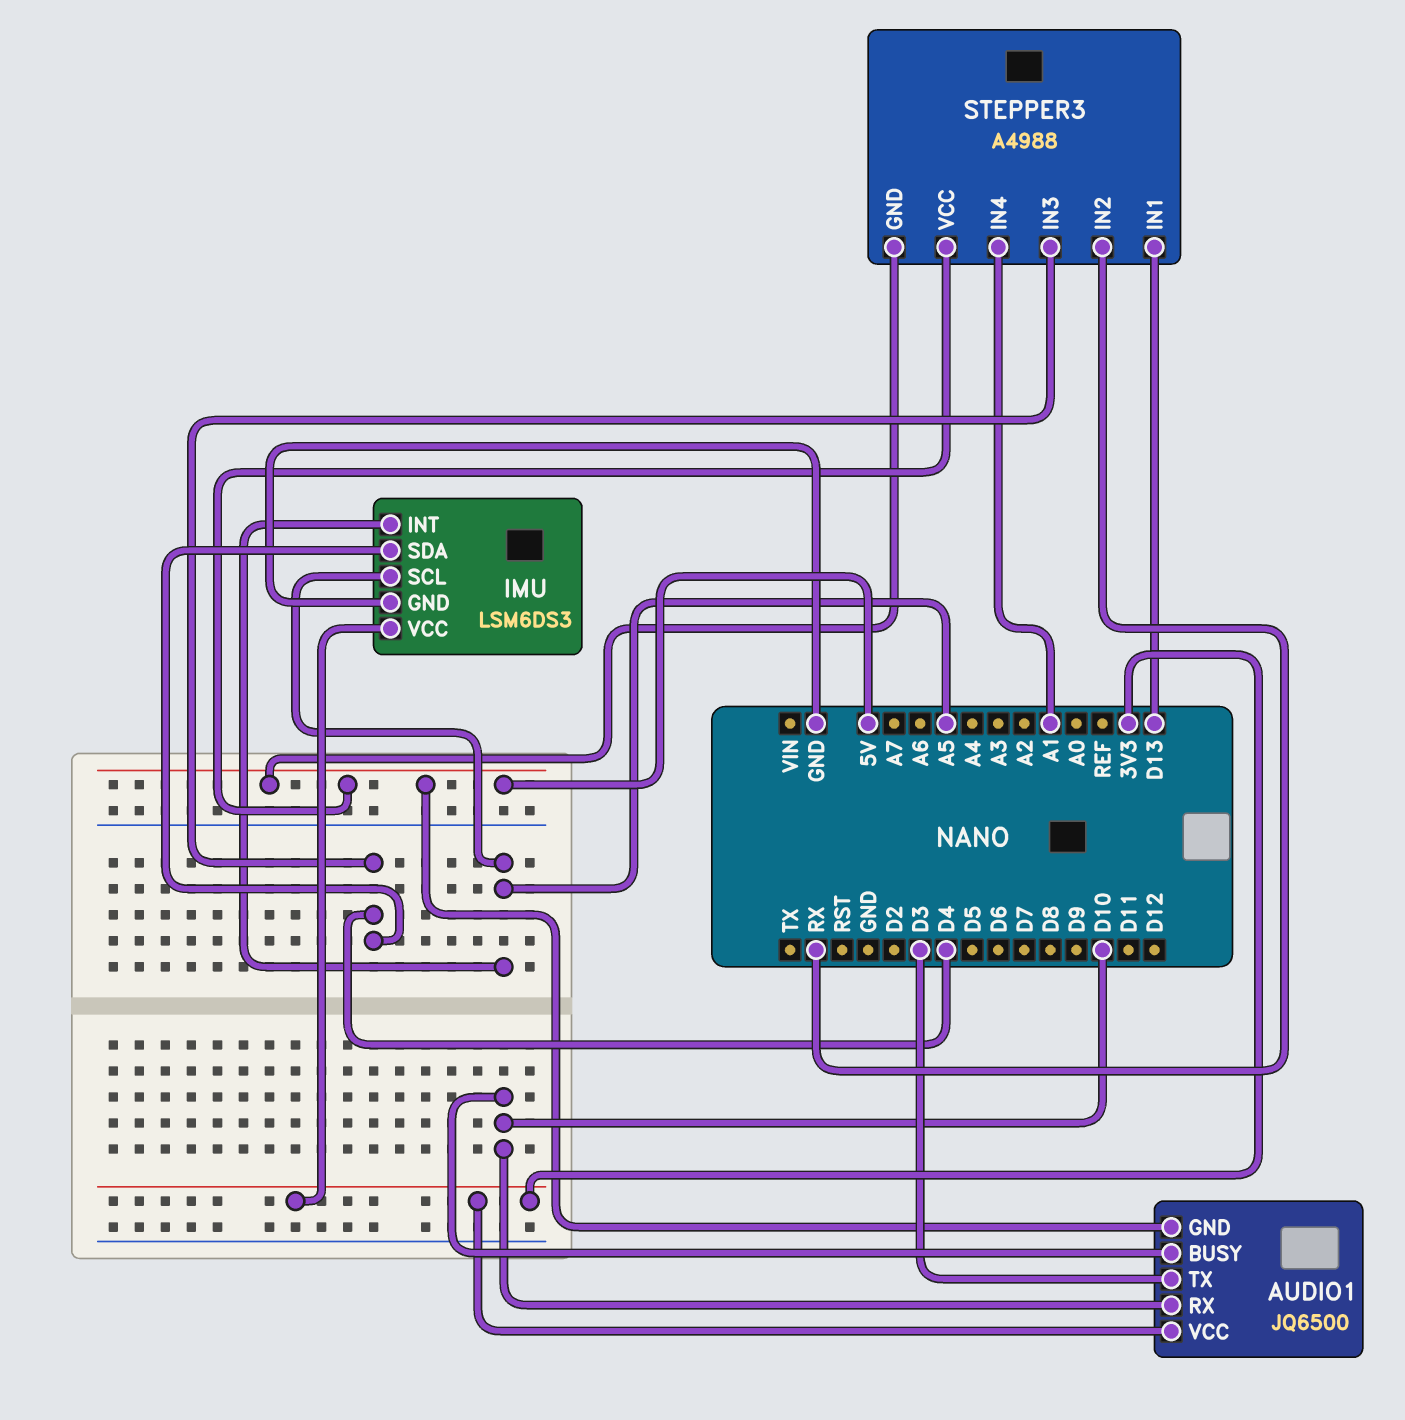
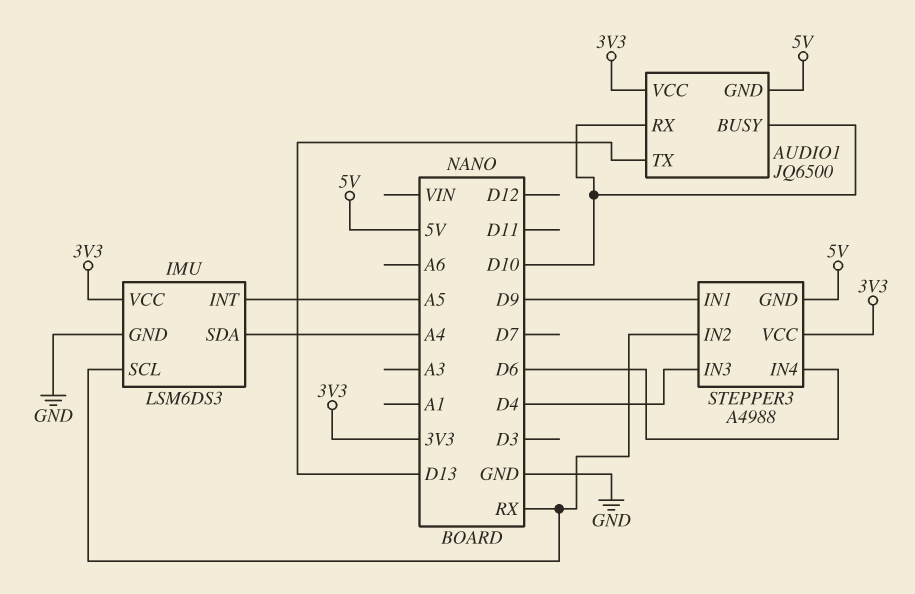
AUDIO1 pin TX: D3 -> D13
IMU pin SCL: A5 -> RX
IMU pin SDA: D4 -> A4
STEPPER3 pin IN1: D13 -> D9
STEPPER3 pin IN4: A1 -> D6
STEPPER3 pin VCC: 5V -> 3V3

